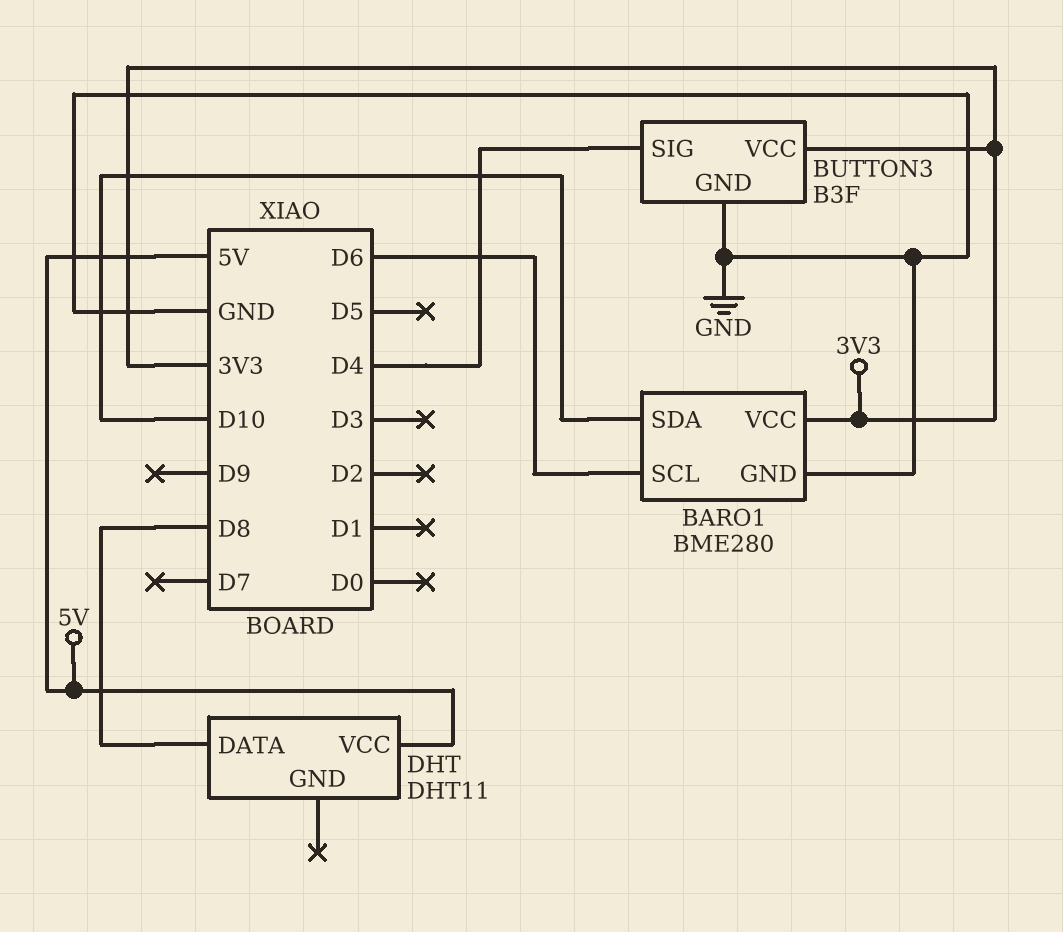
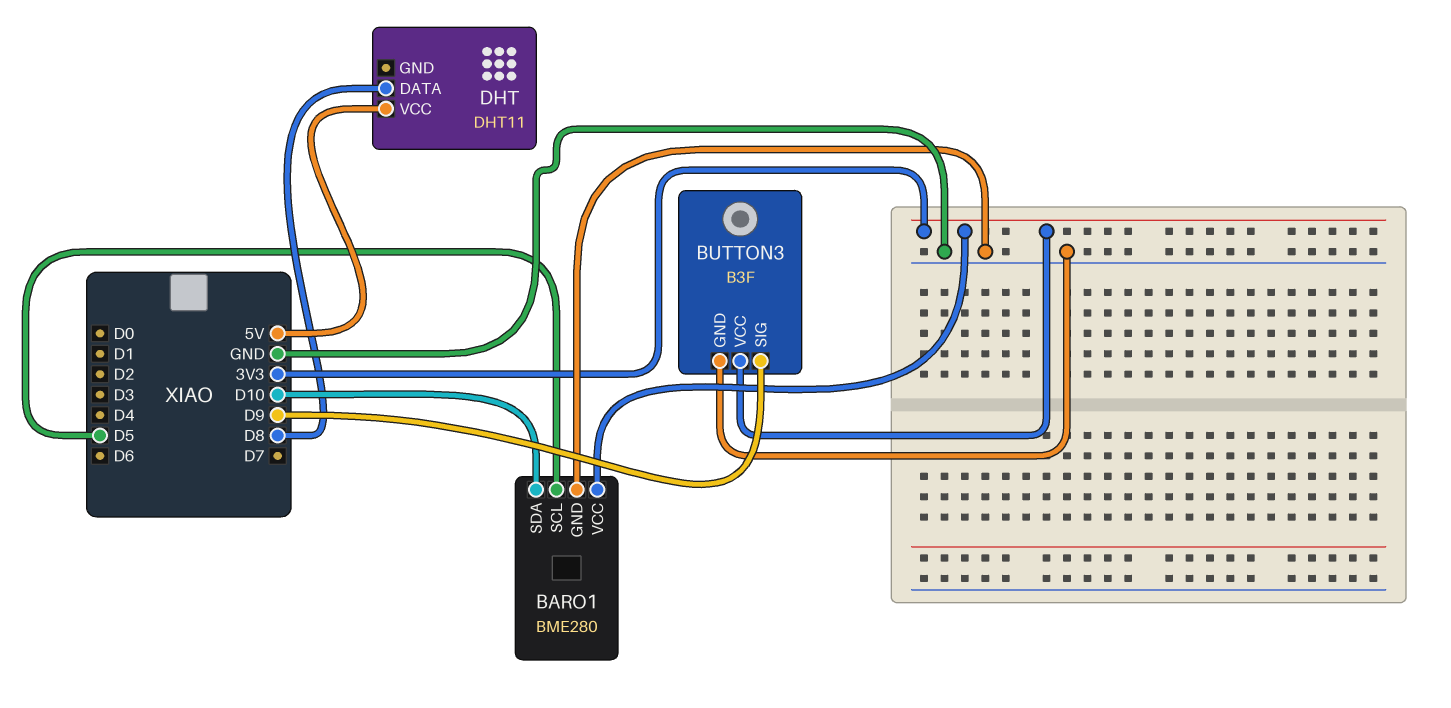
BARO1 pin SCL: D6 -> D5
BUTTON3 pin SIG: D4 -> D9

